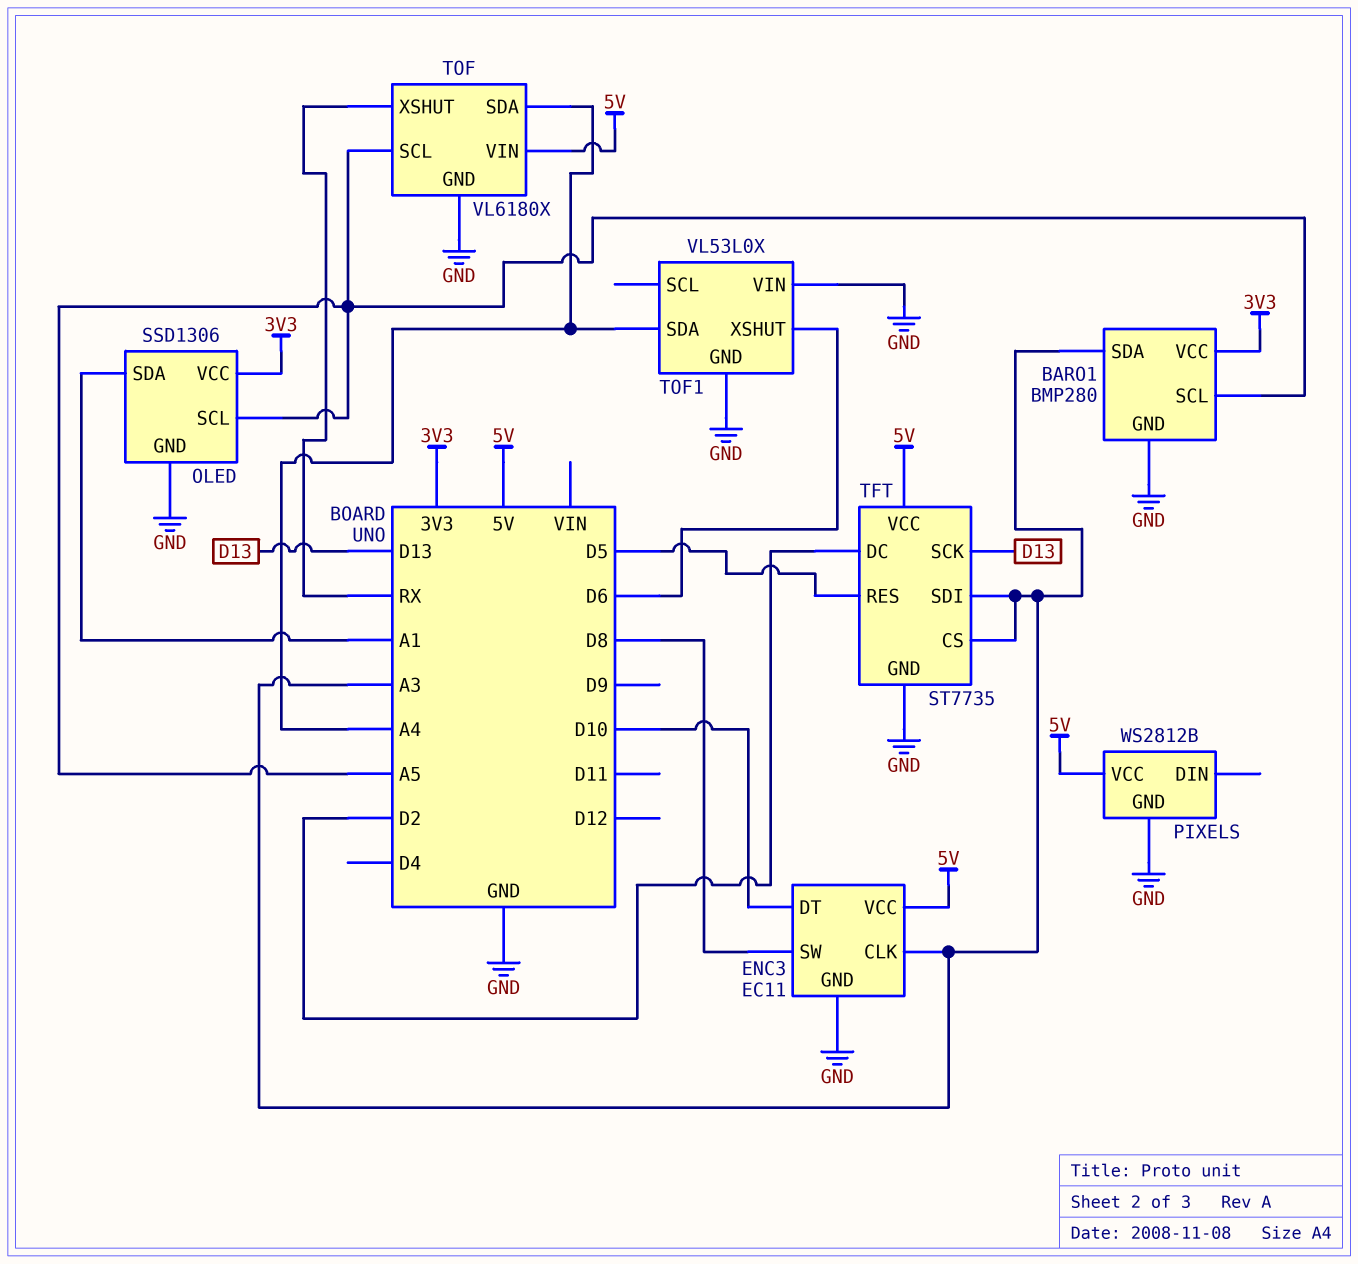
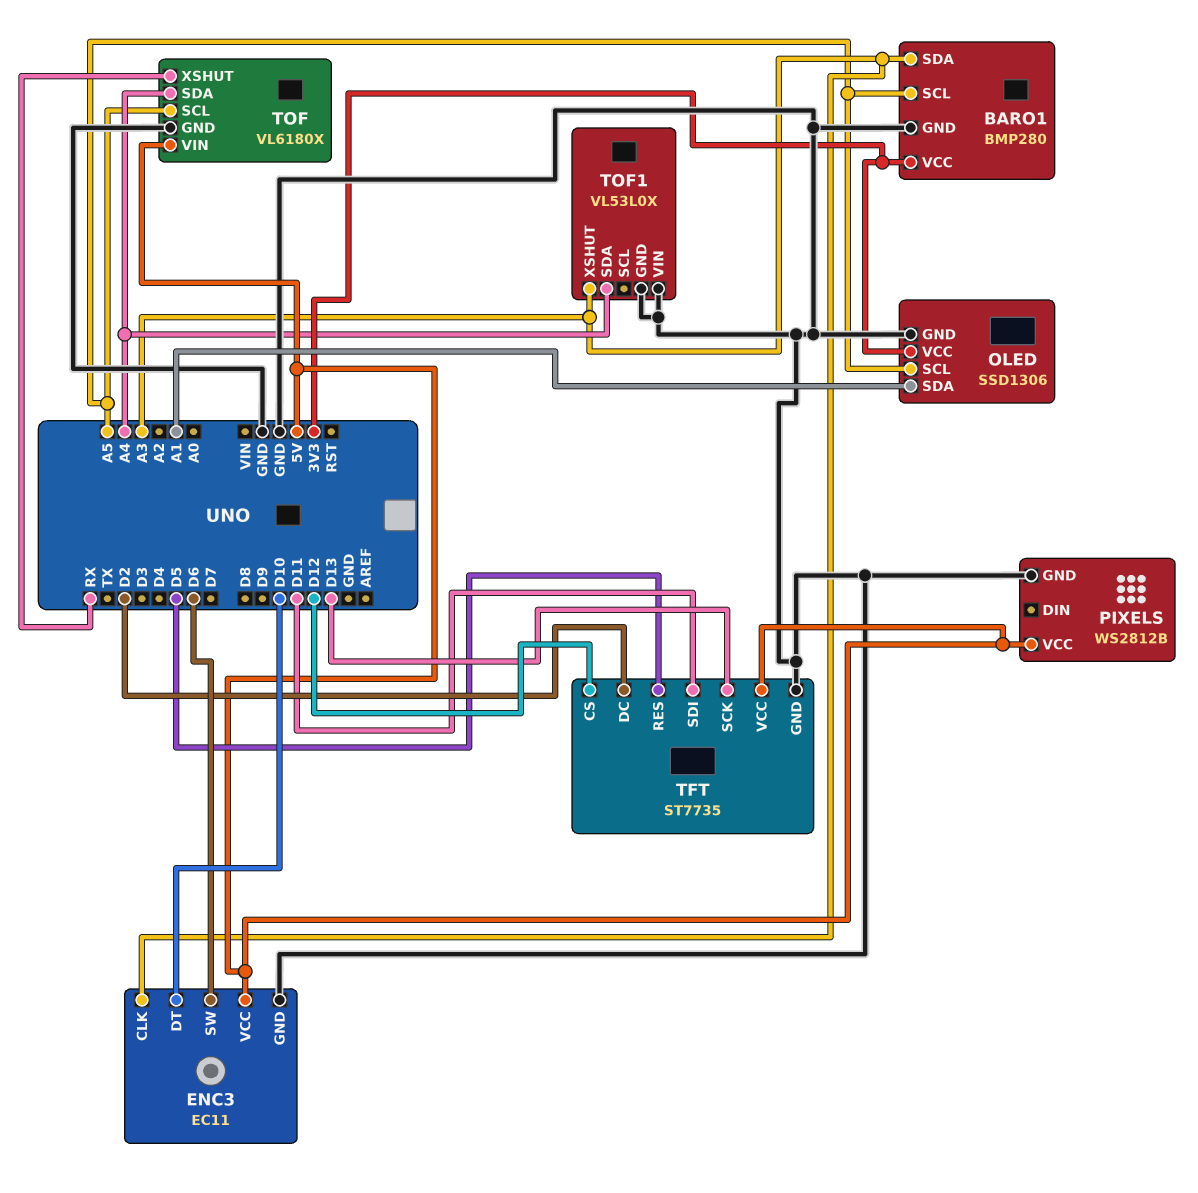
ENC3 pin SW: D8 -> D6
TFT pin CS: A3 -> D12
TFT pin SDI: A3 -> D11
TOF1 pin XSHUT: D6 -> A3

